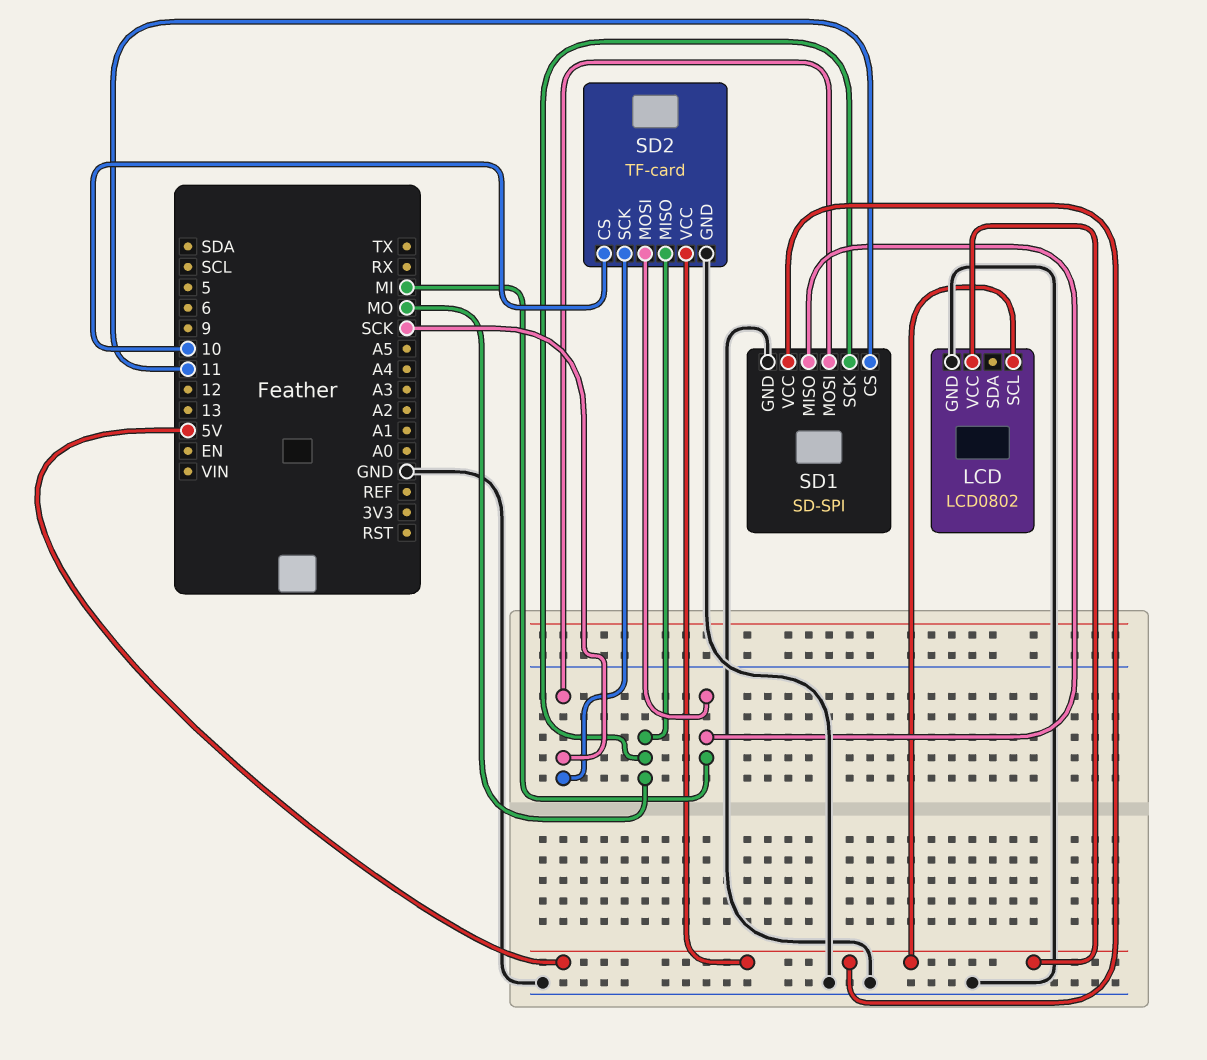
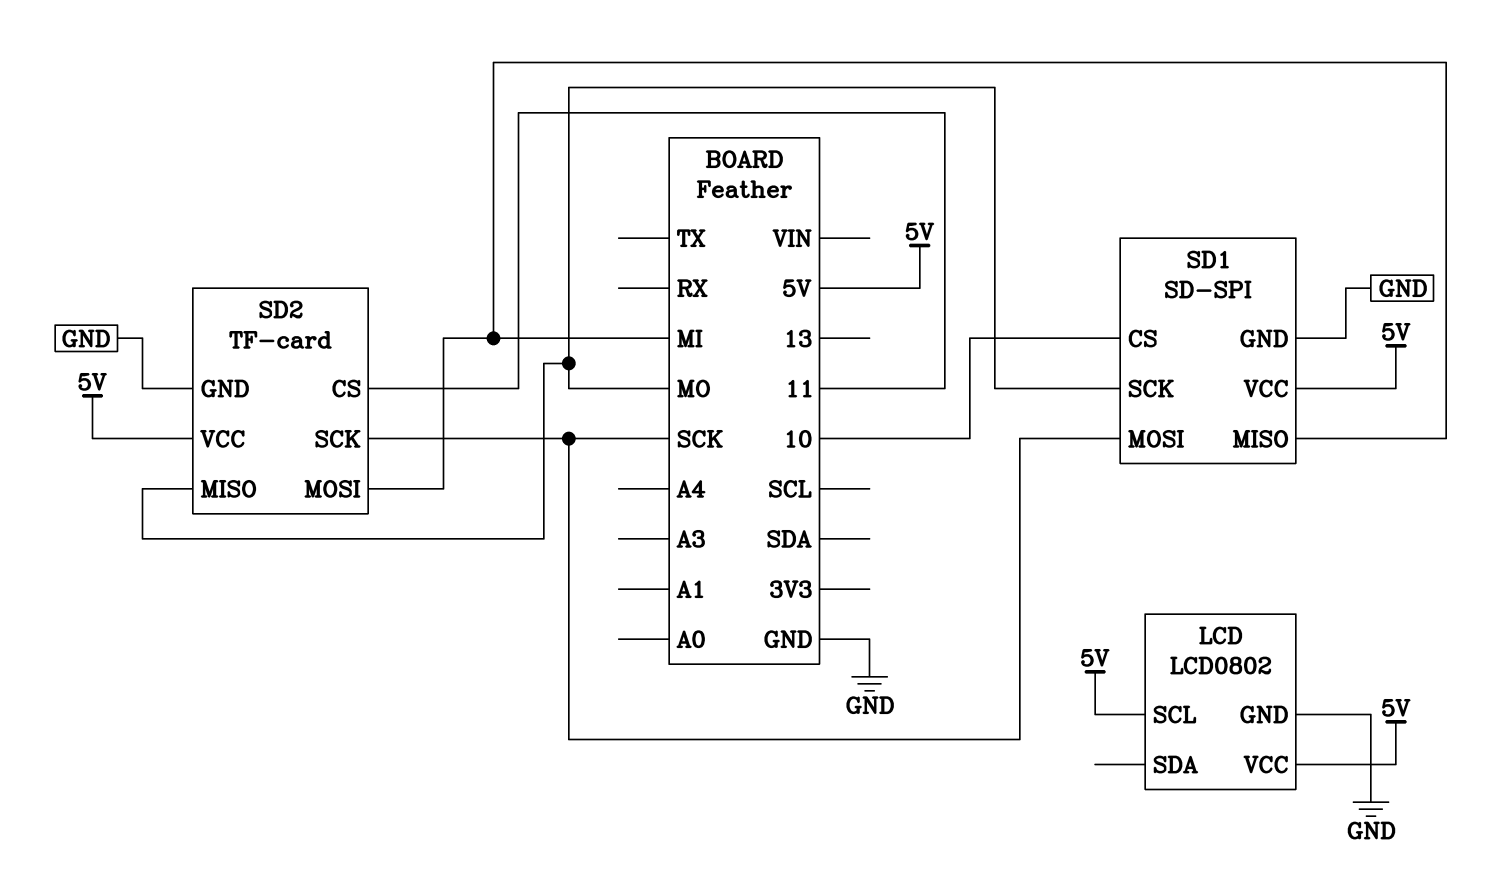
SD1 pin CS: 11 -> 10
SD2 pin CS: 10 -> 11

